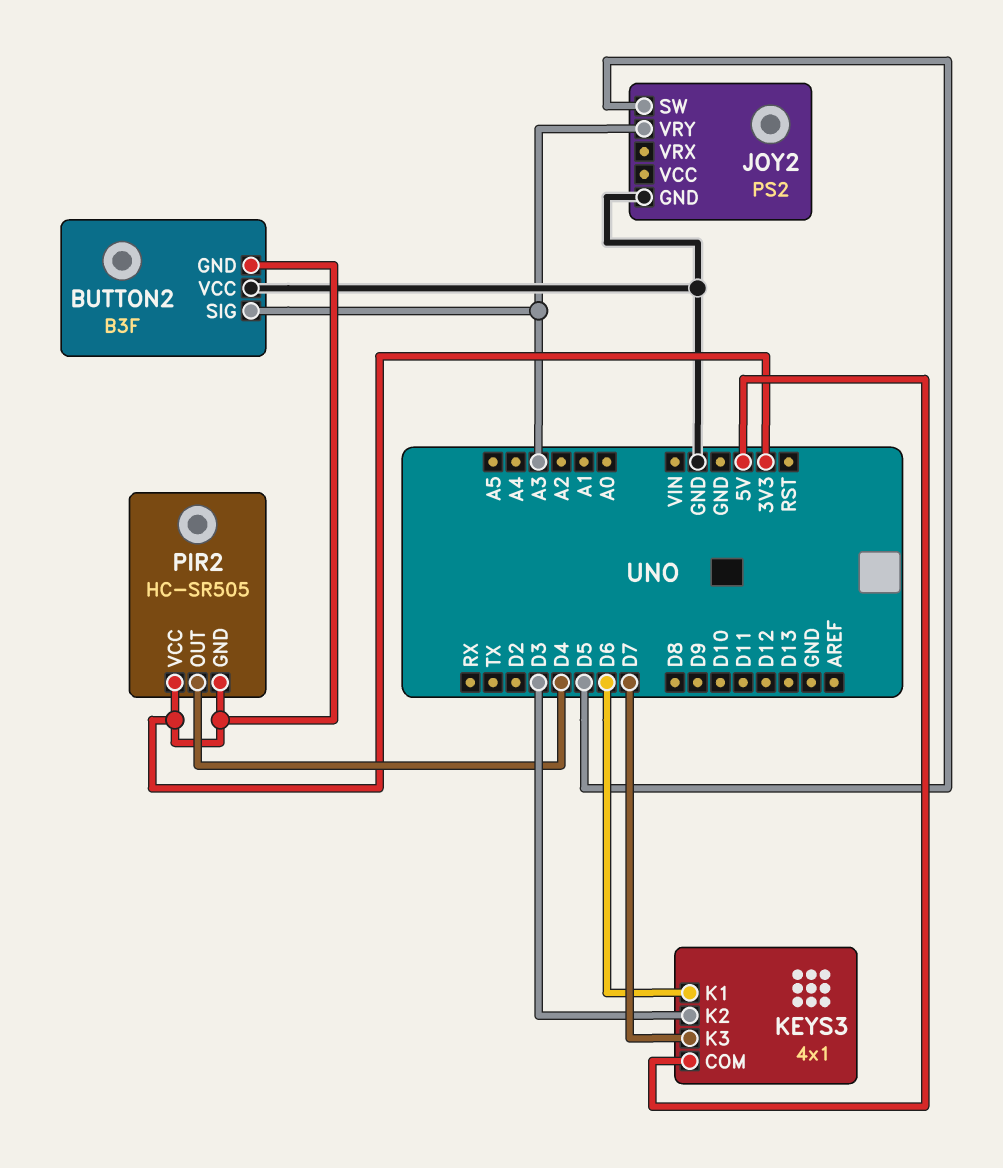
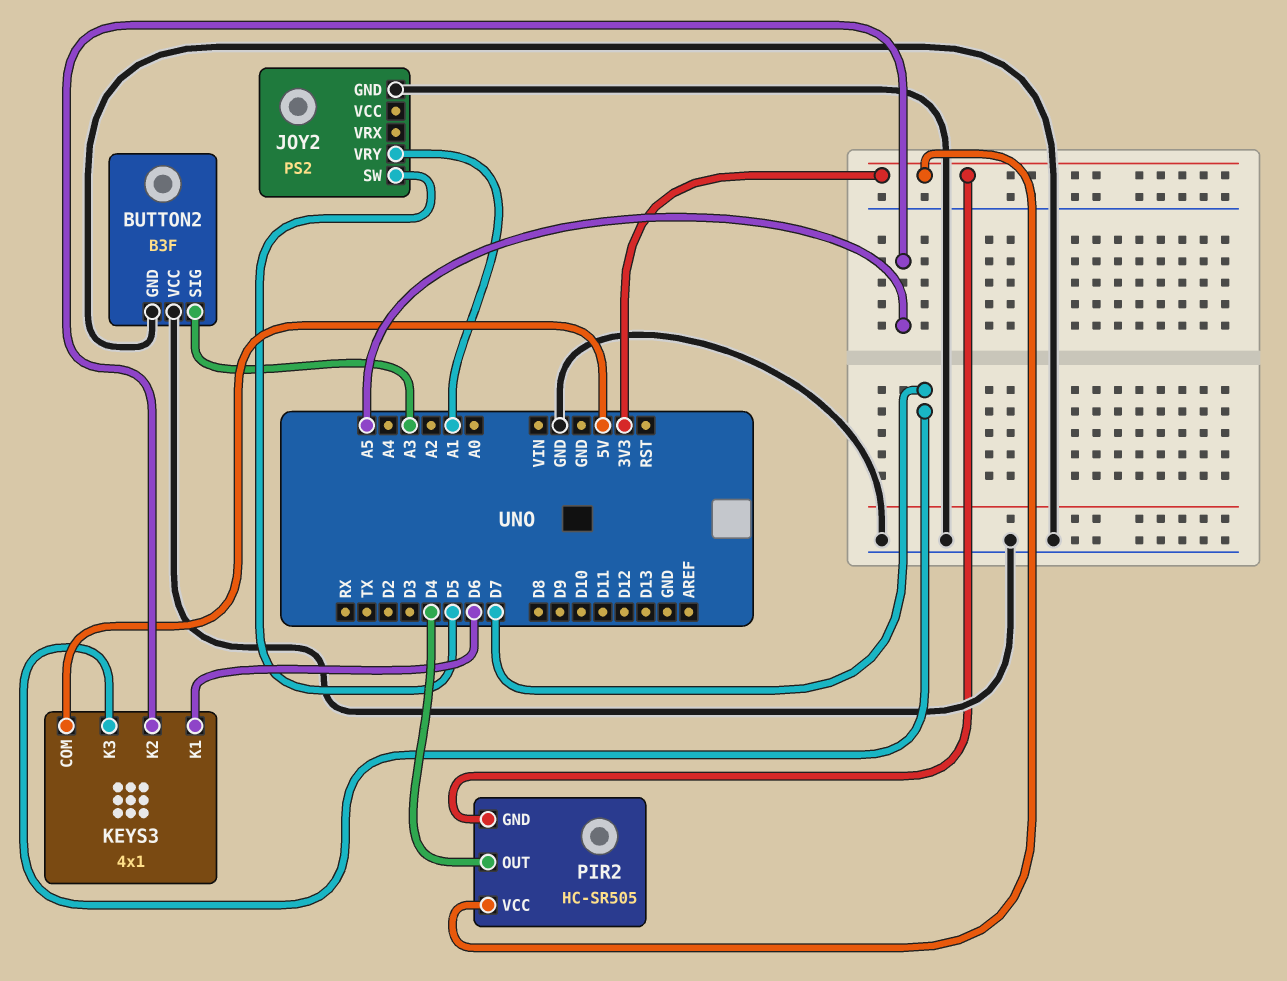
BUTTON2 pin GND: 3V3 -> GND
JOY2 pin VRY: A3 -> A1
KEYS3 pin K2: D3 -> A5

